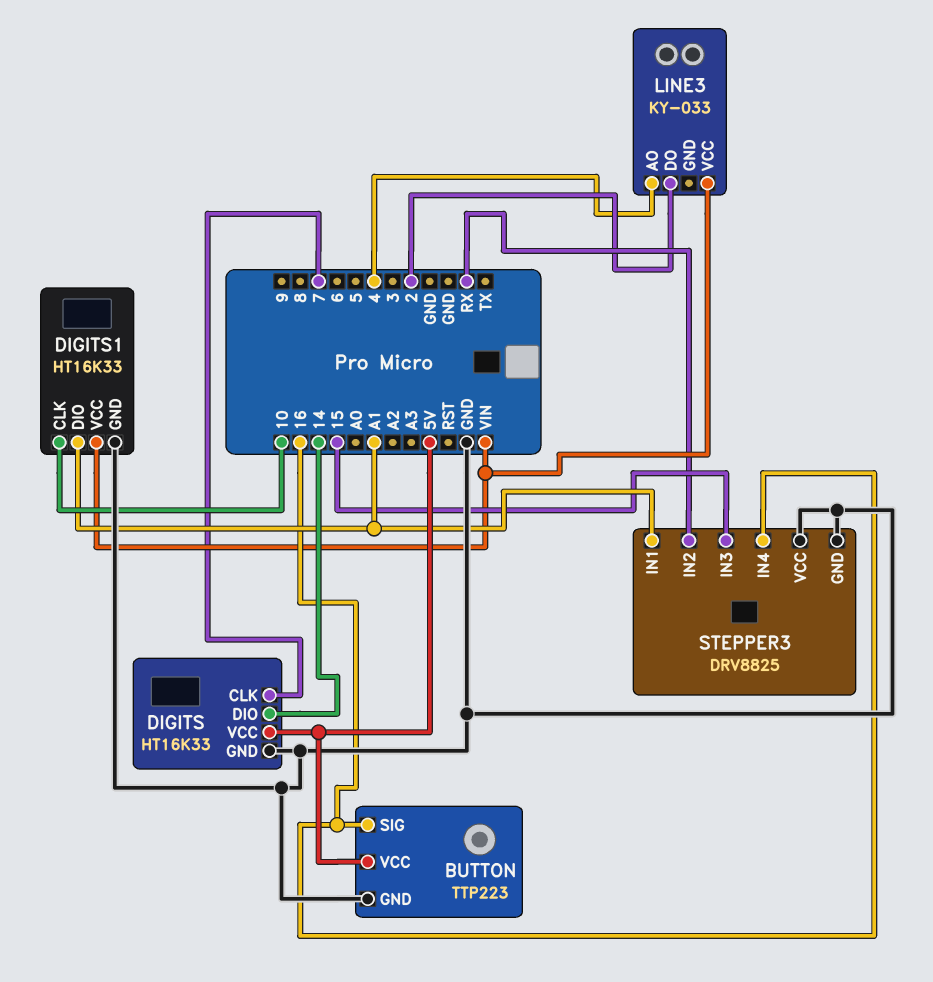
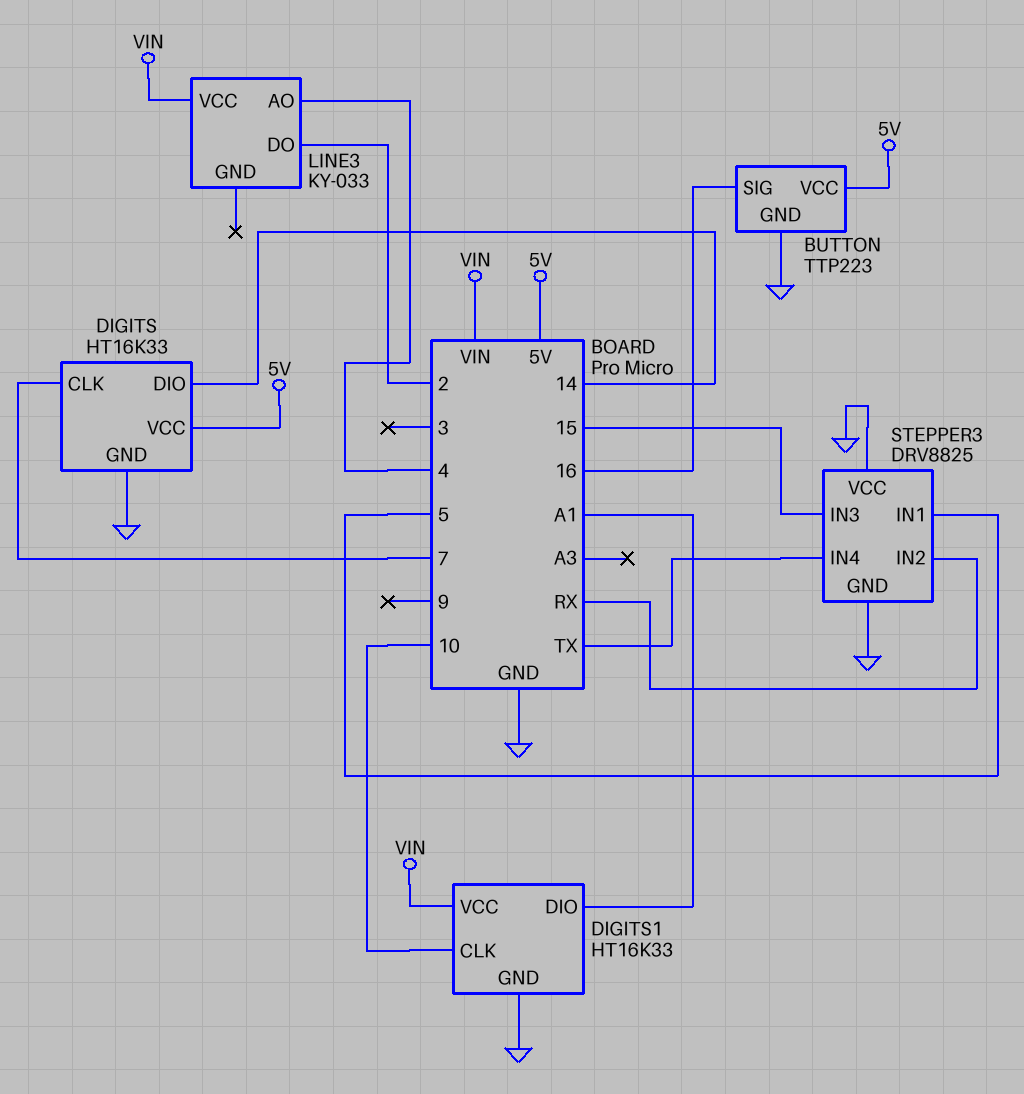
STEPPER3 pin IN1: A1 -> 5
STEPPER3 pin IN4: 16 -> TX

